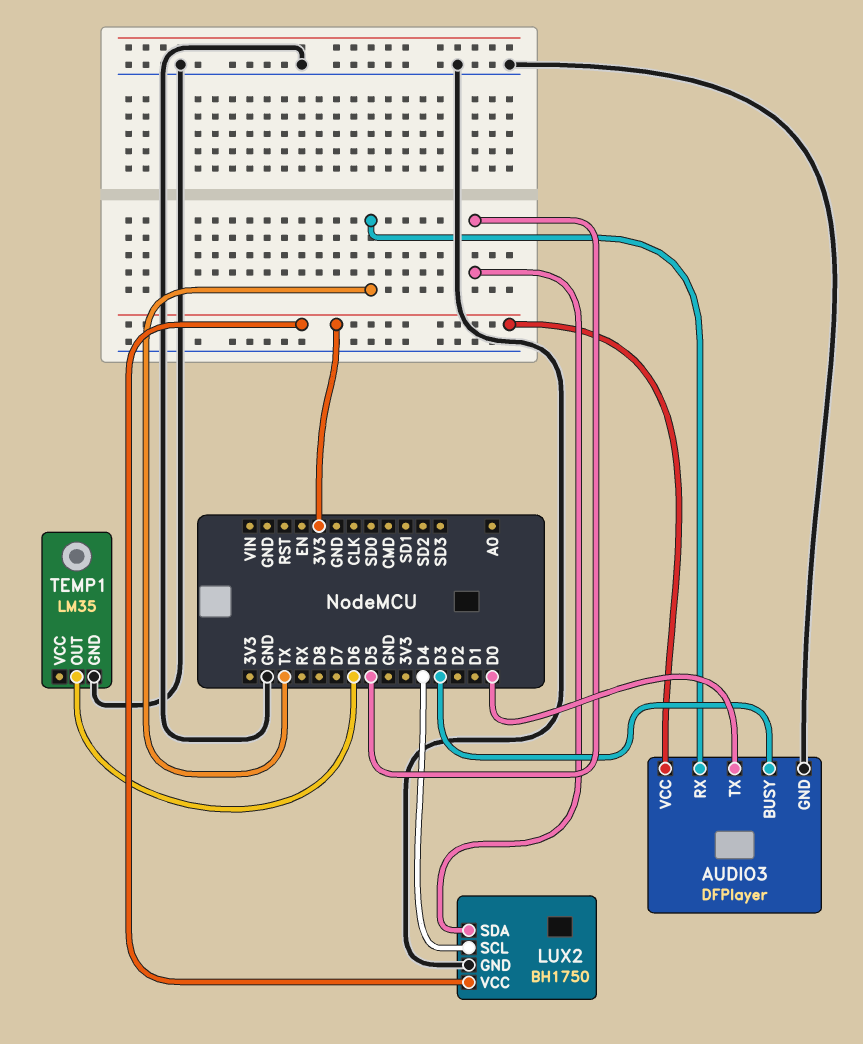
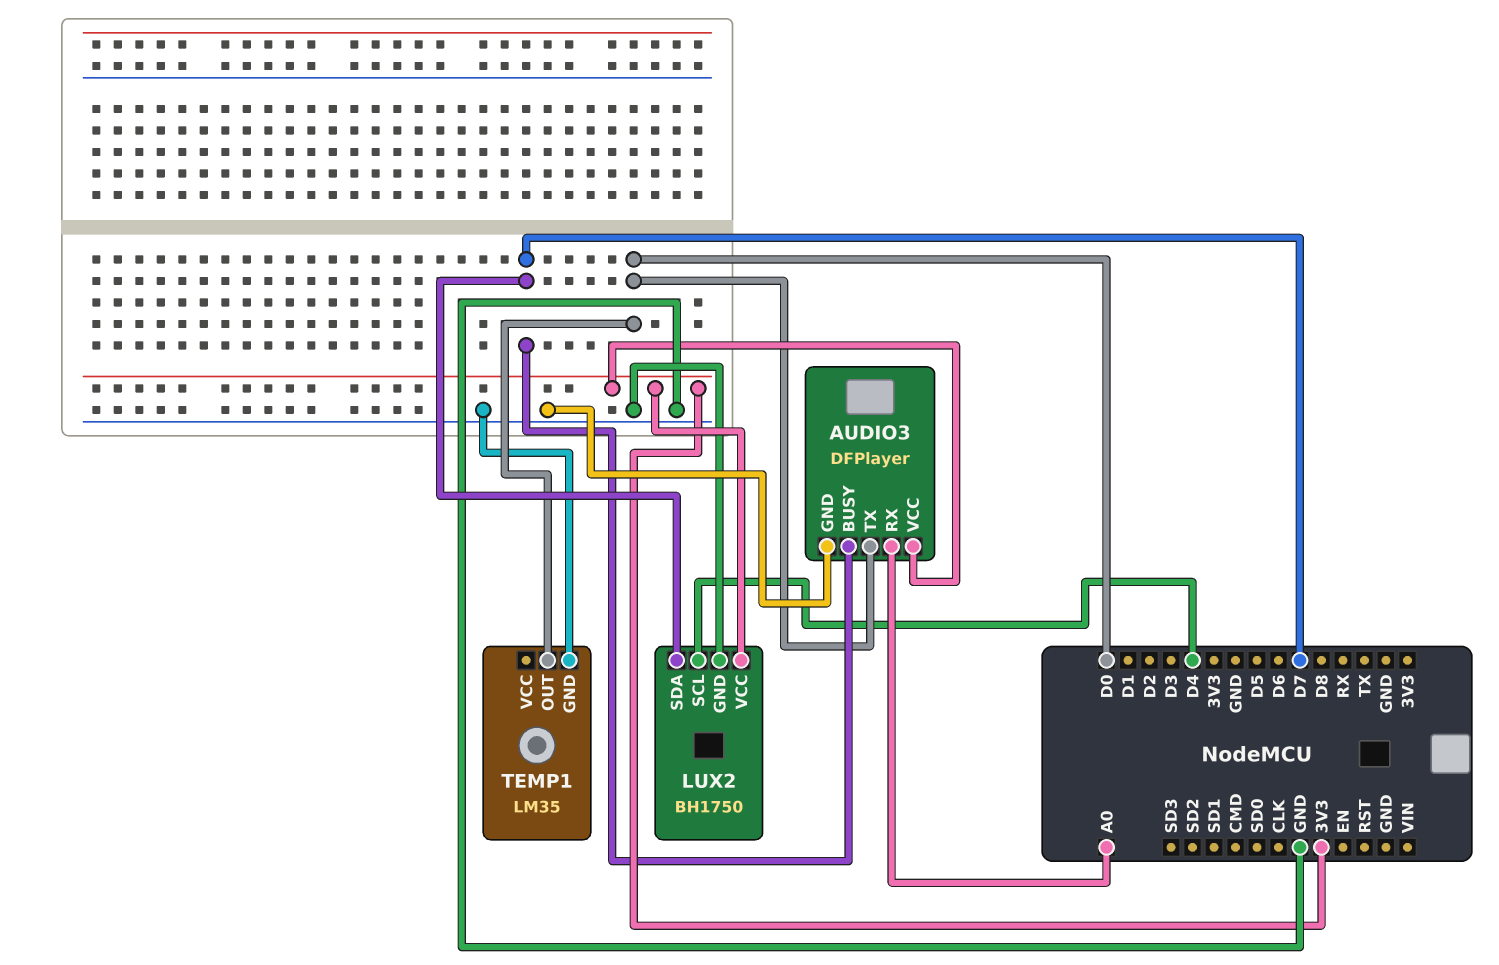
AUDIO3 pin BUSY: D3 -> D7
AUDIO3 pin RX: TX -> A0
LUX2 pin SDA: D5 -> D7
TEMP1 pin OUT: D6 -> D0

